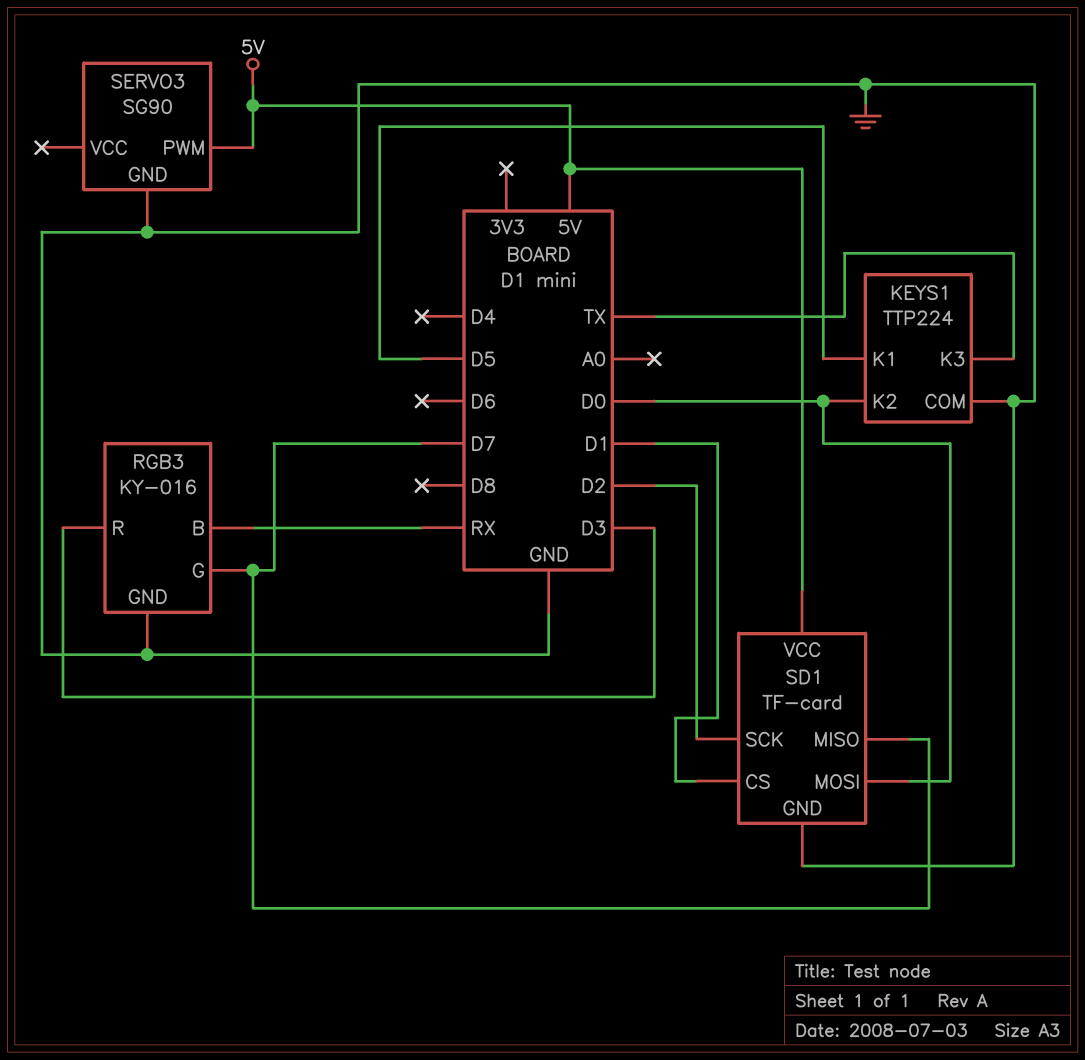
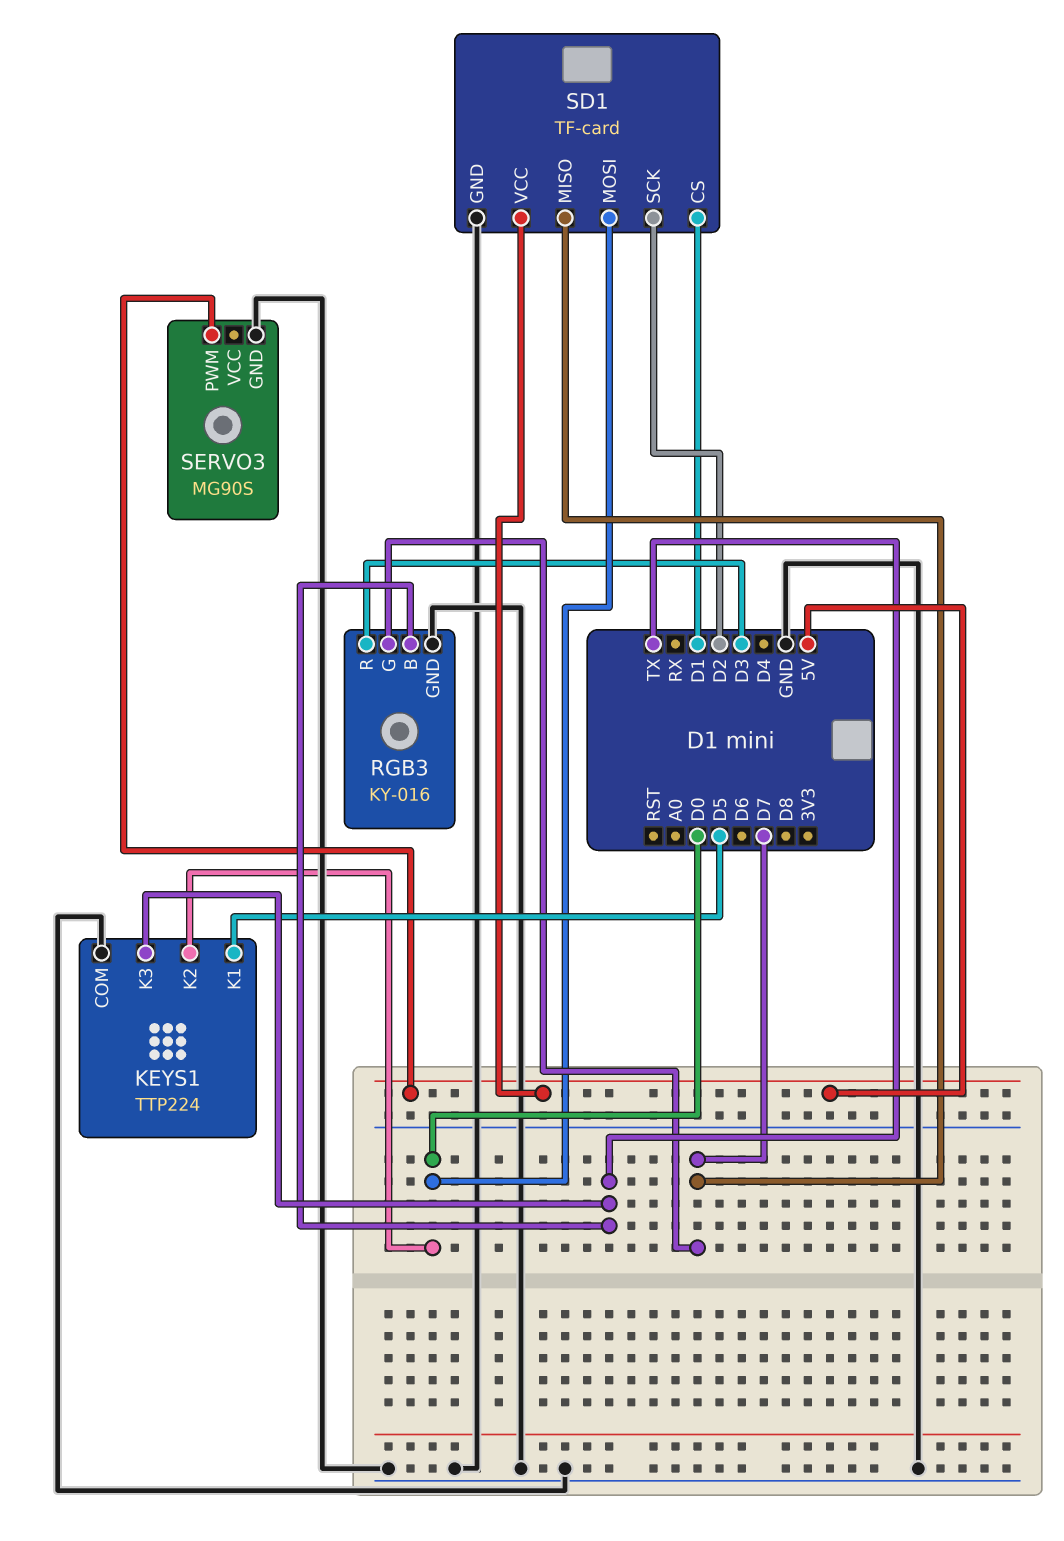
RGB3 pin B: RX -> TX
SERVO3: SG90 -> MG90S

